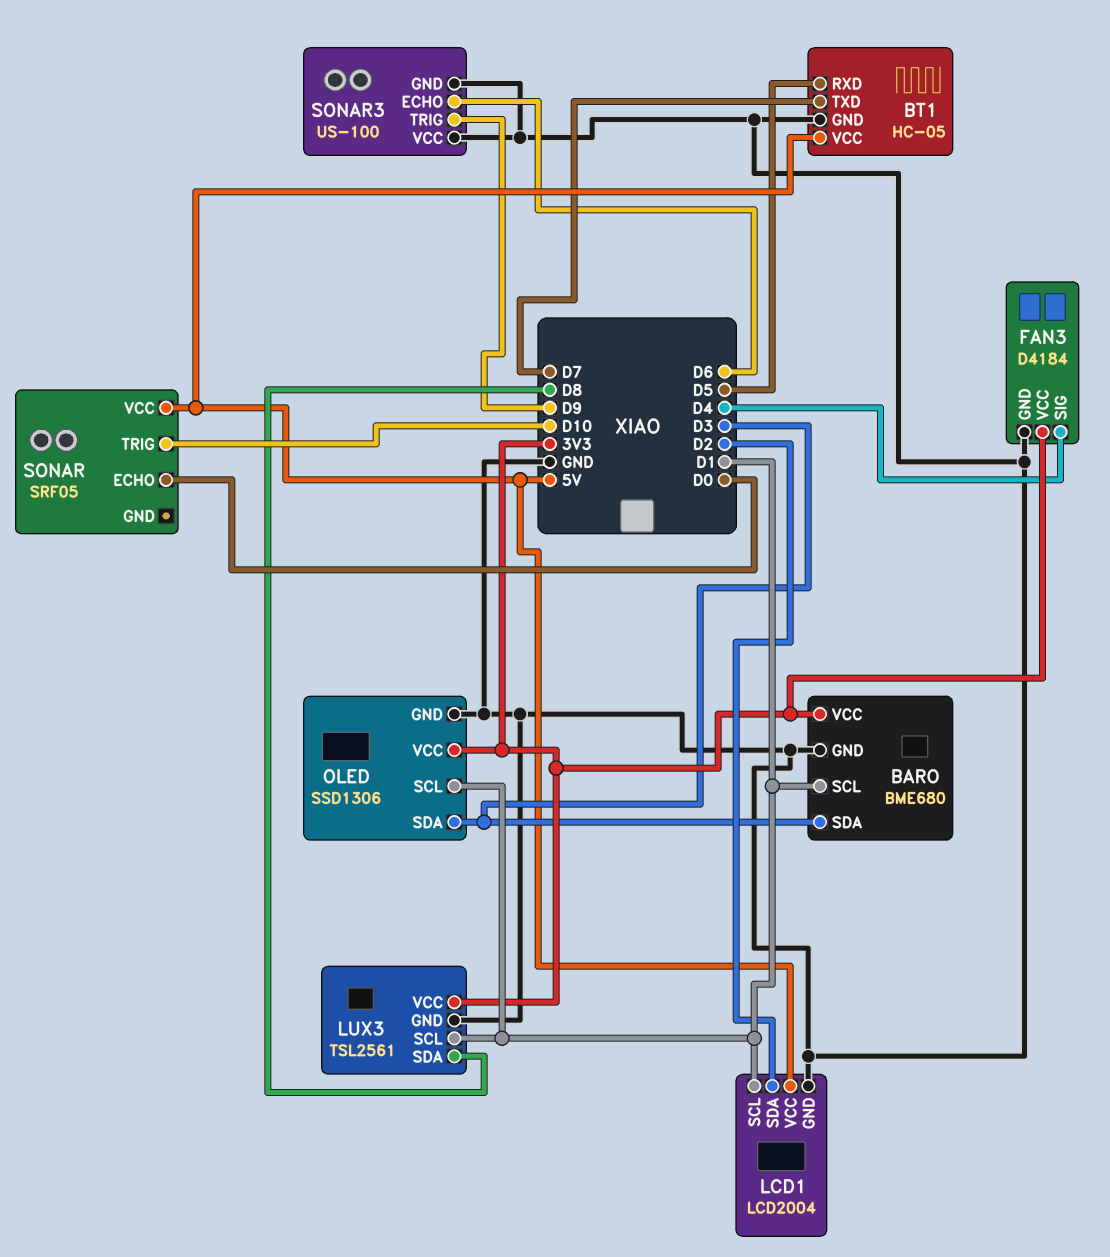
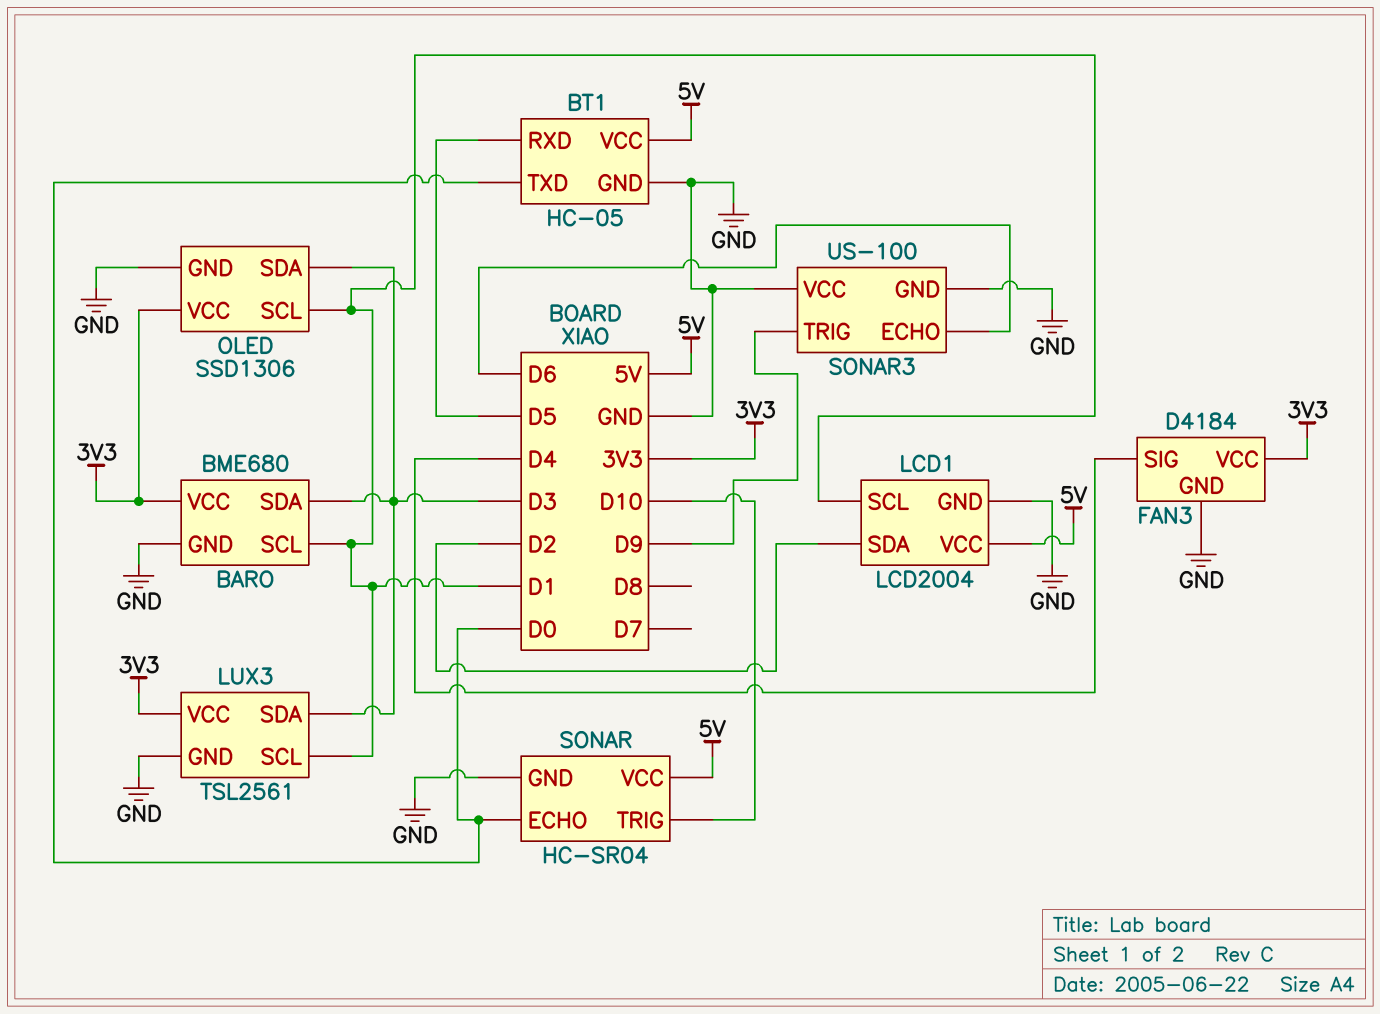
BT1 pin TXD: D7 -> D0
LUX3 pin SDA: D8 -> D3
SONAR: SRF05 -> HC-SR04
SONAR pin GND: none -> GND

